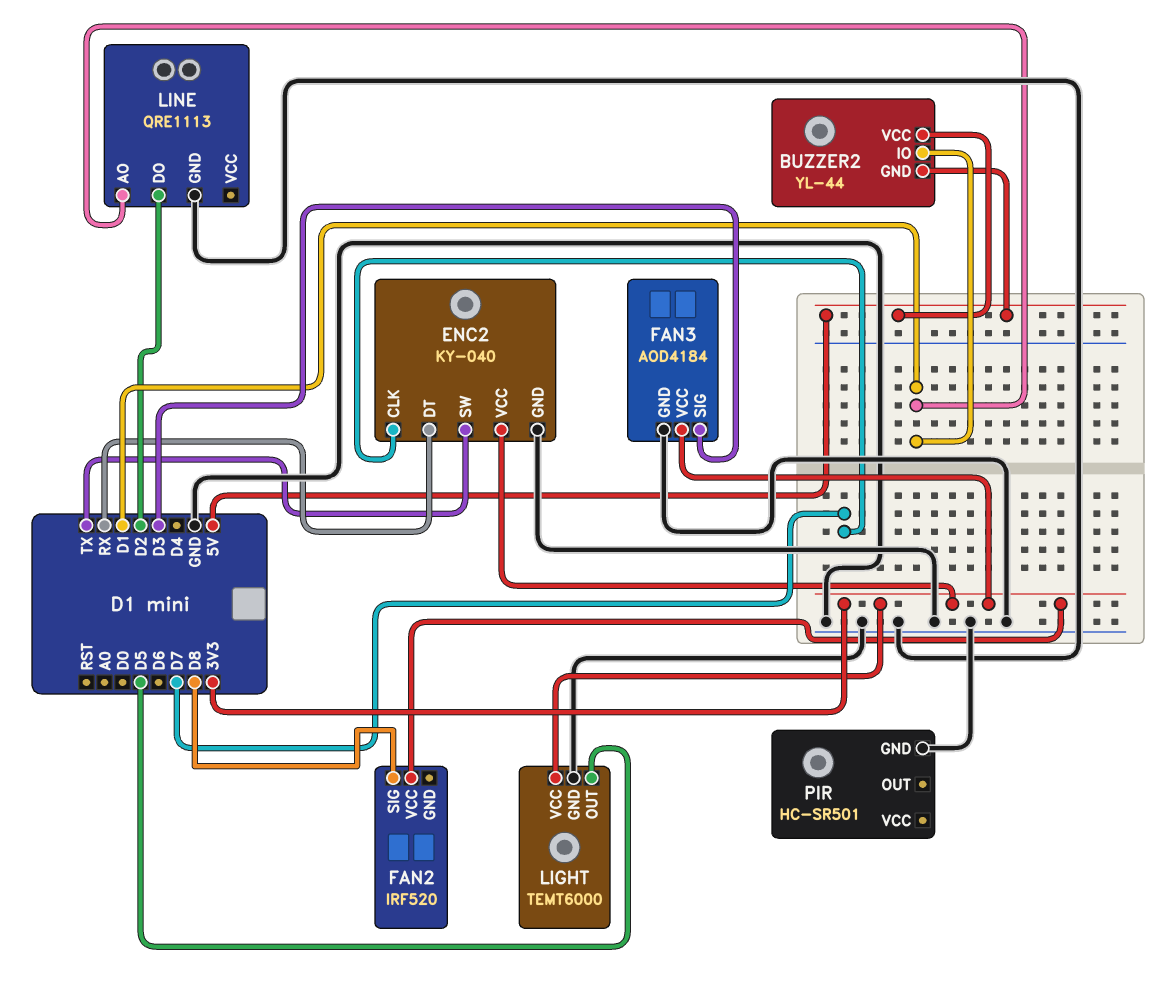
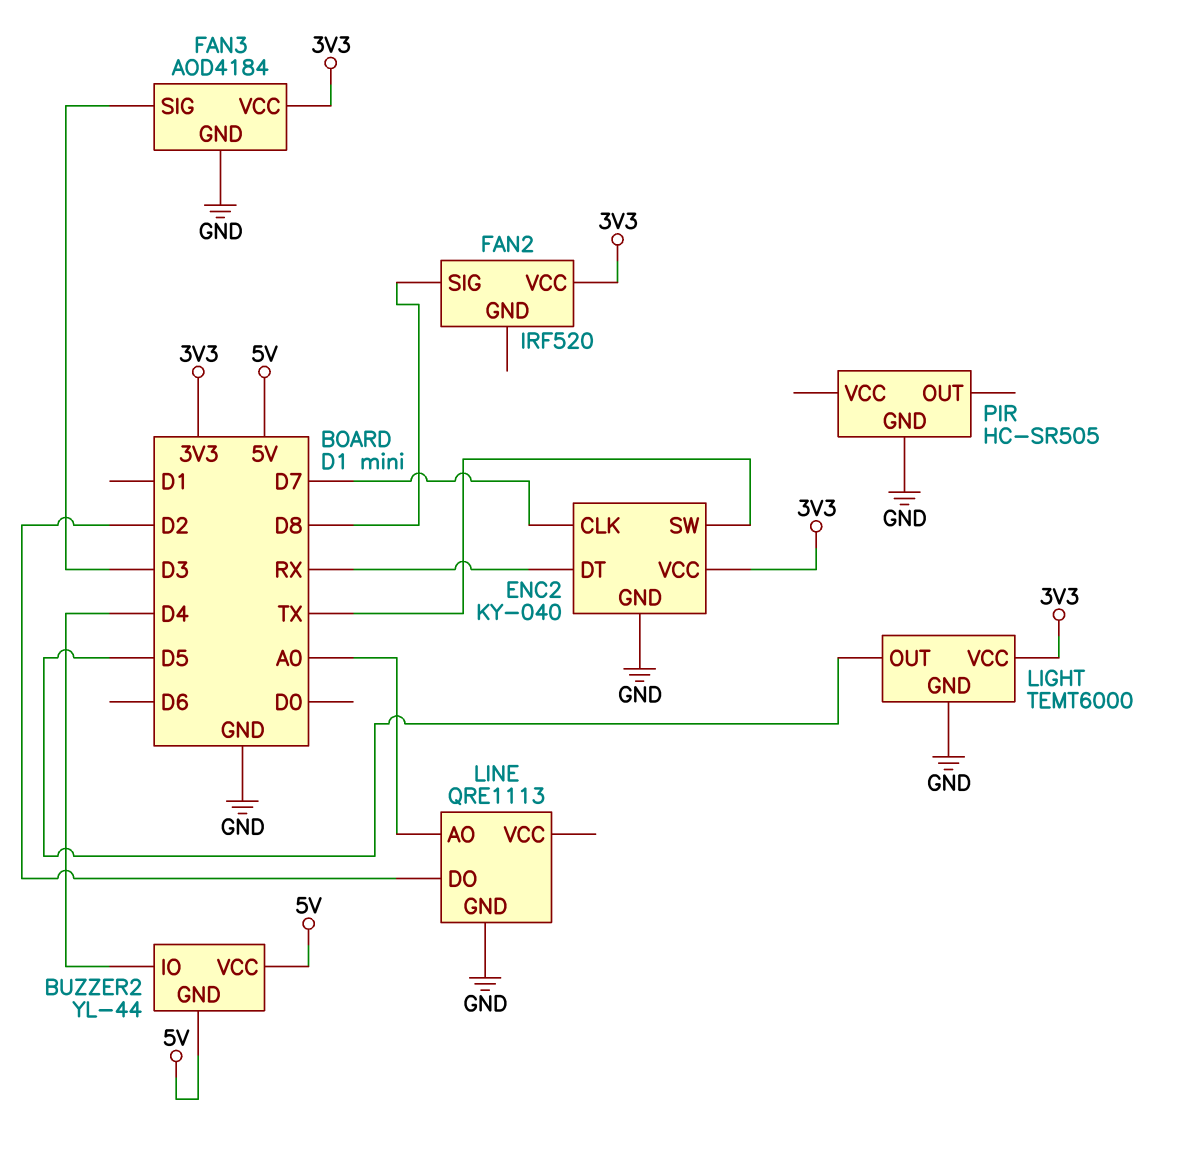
BUZZER2 pin IO: D1 -> D4
LINE pin AO: D1 -> A0
PIR: HC-SR501 -> HC-SR505

